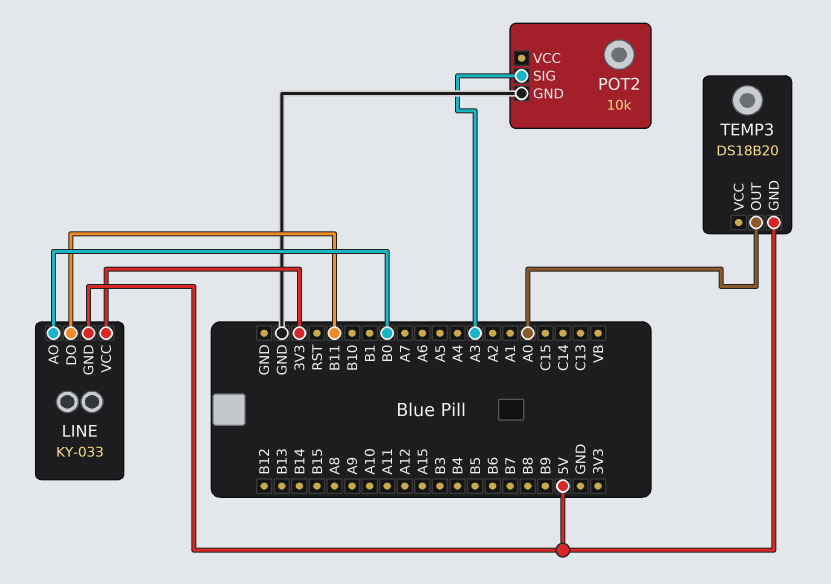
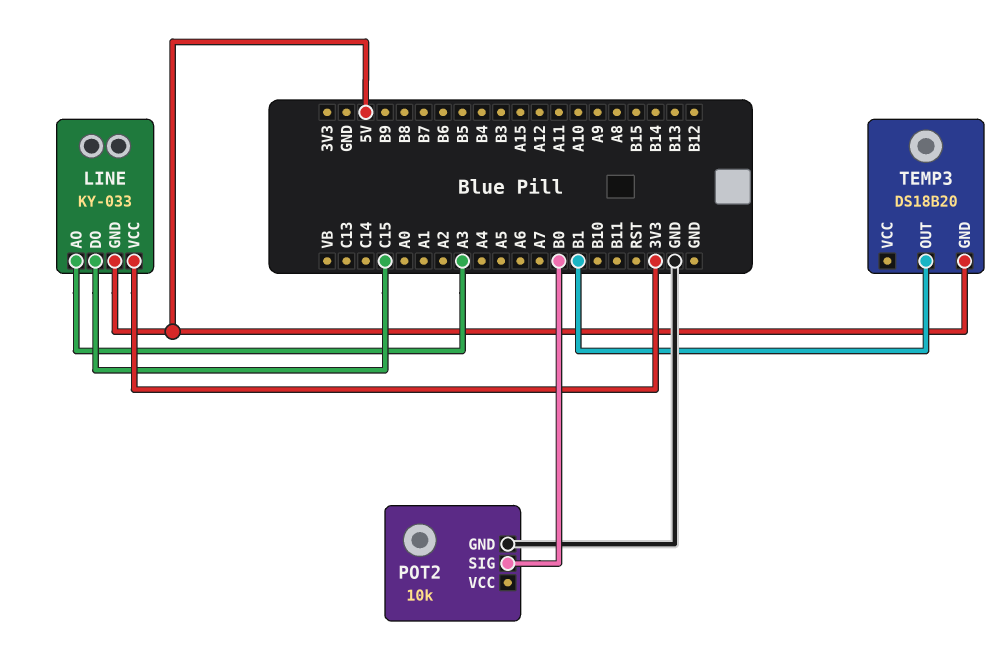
LINE pin AO: B0 -> A3
LINE pin DO: B11 -> C15
POT2 pin SIG: A3 -> B0
TEMP3 pin OUT: A0 -> B1

